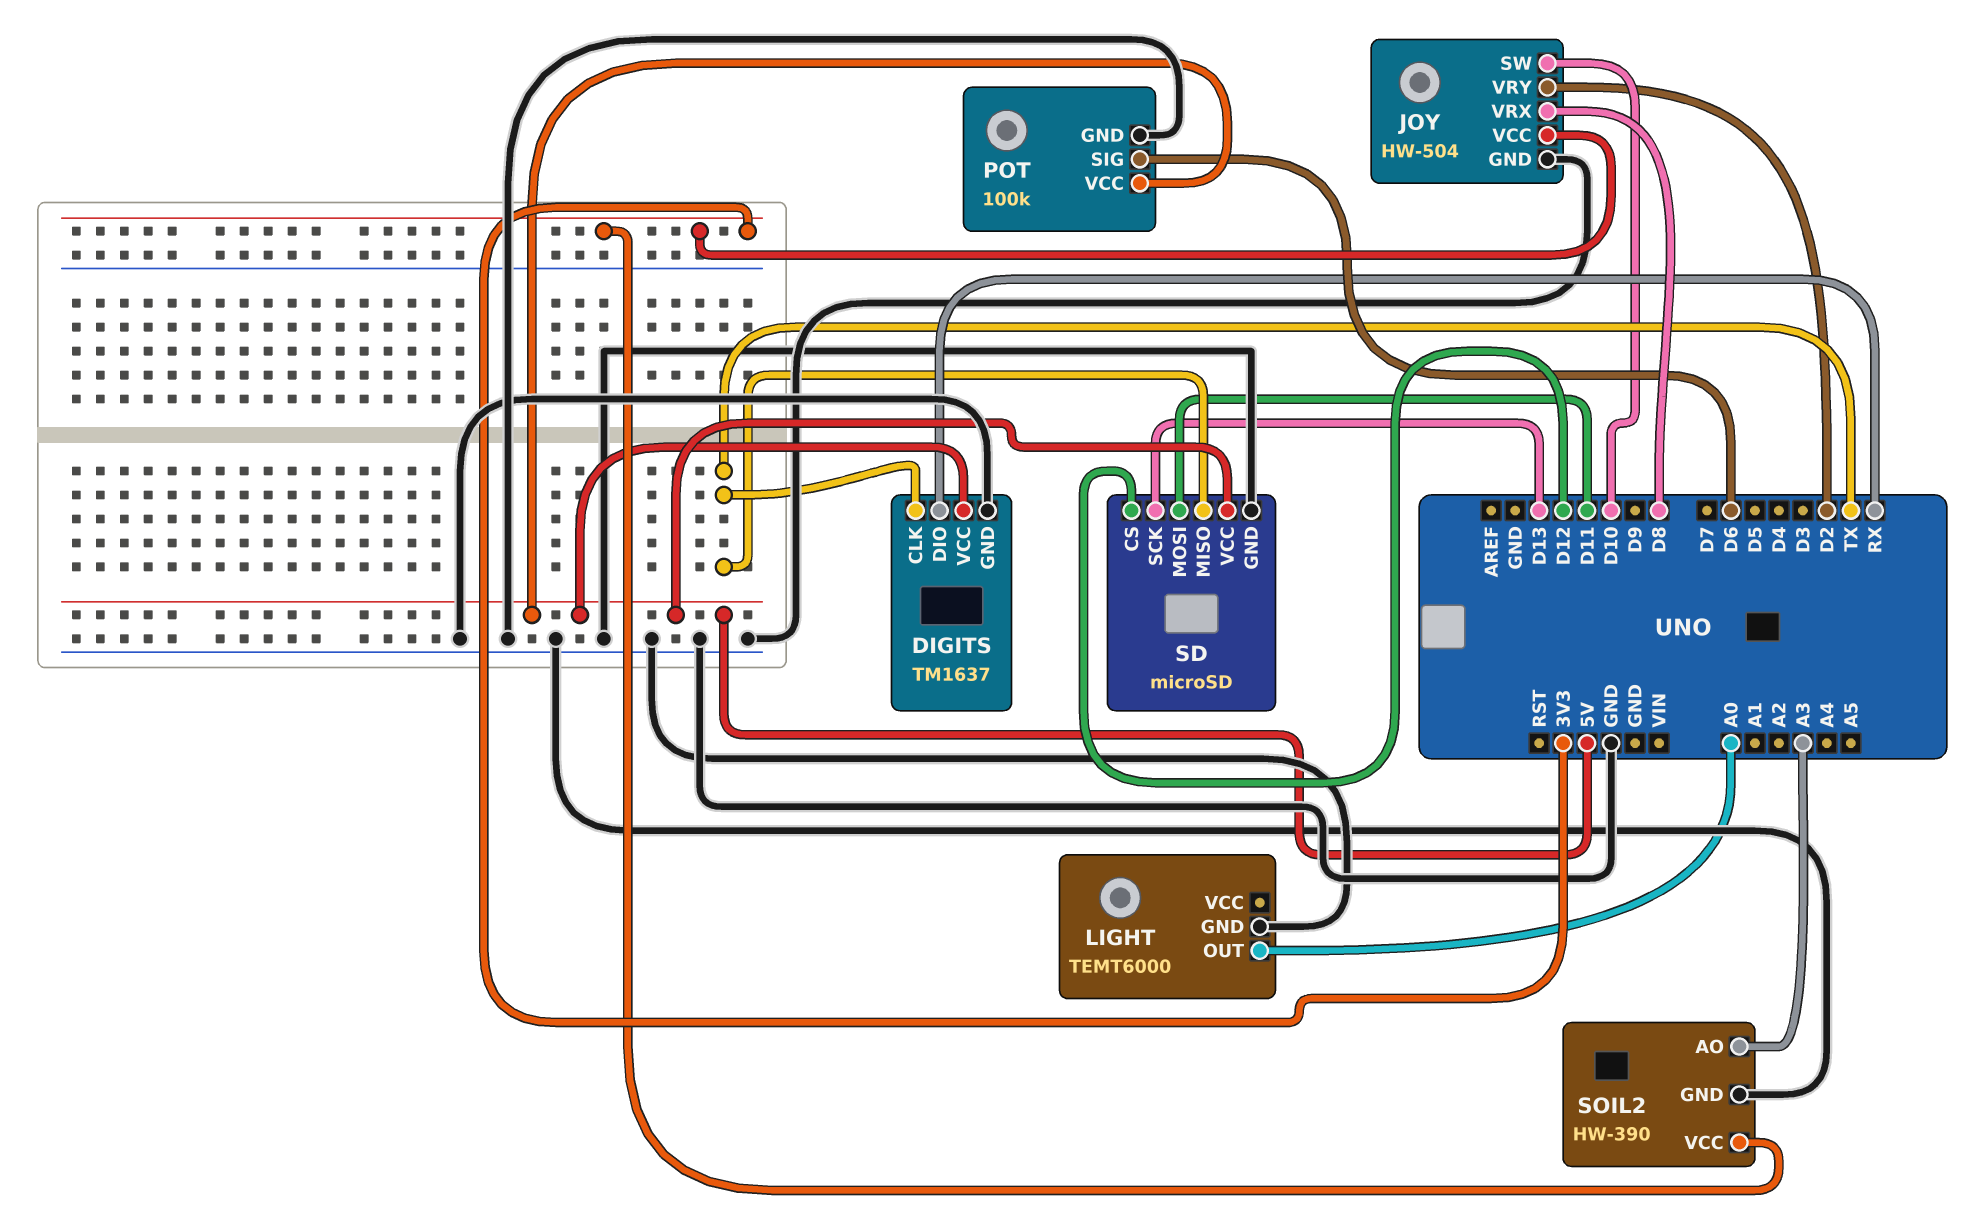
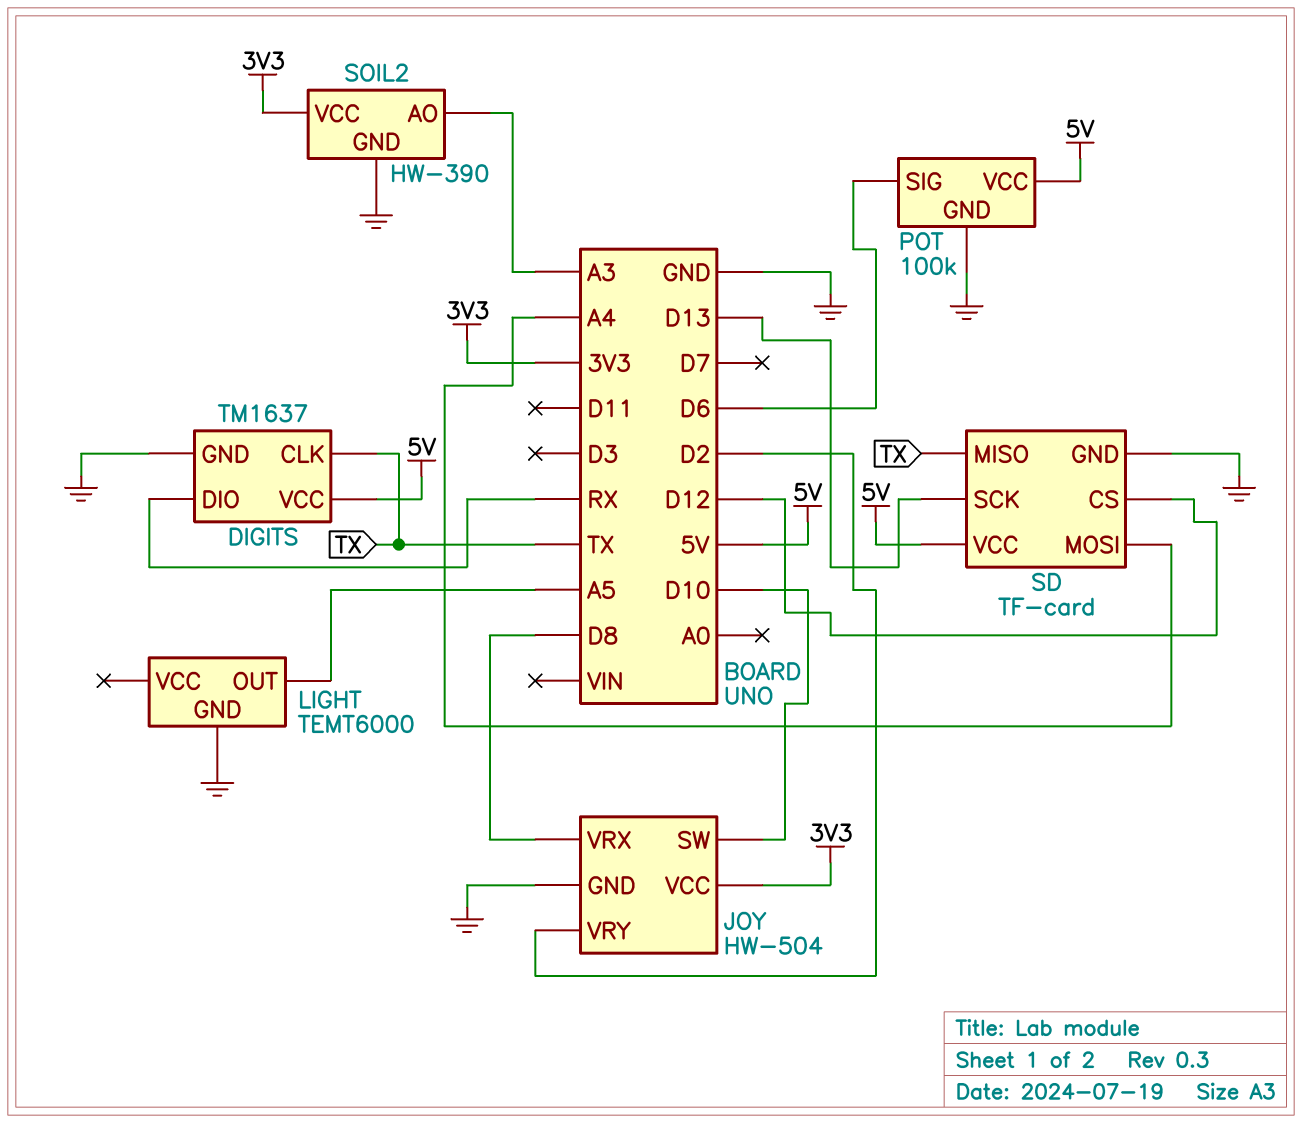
LIGHT pin OUT: A0 -> A5
SD: microSD -> TF-card
SD pin MOSI: D11 -> A4

